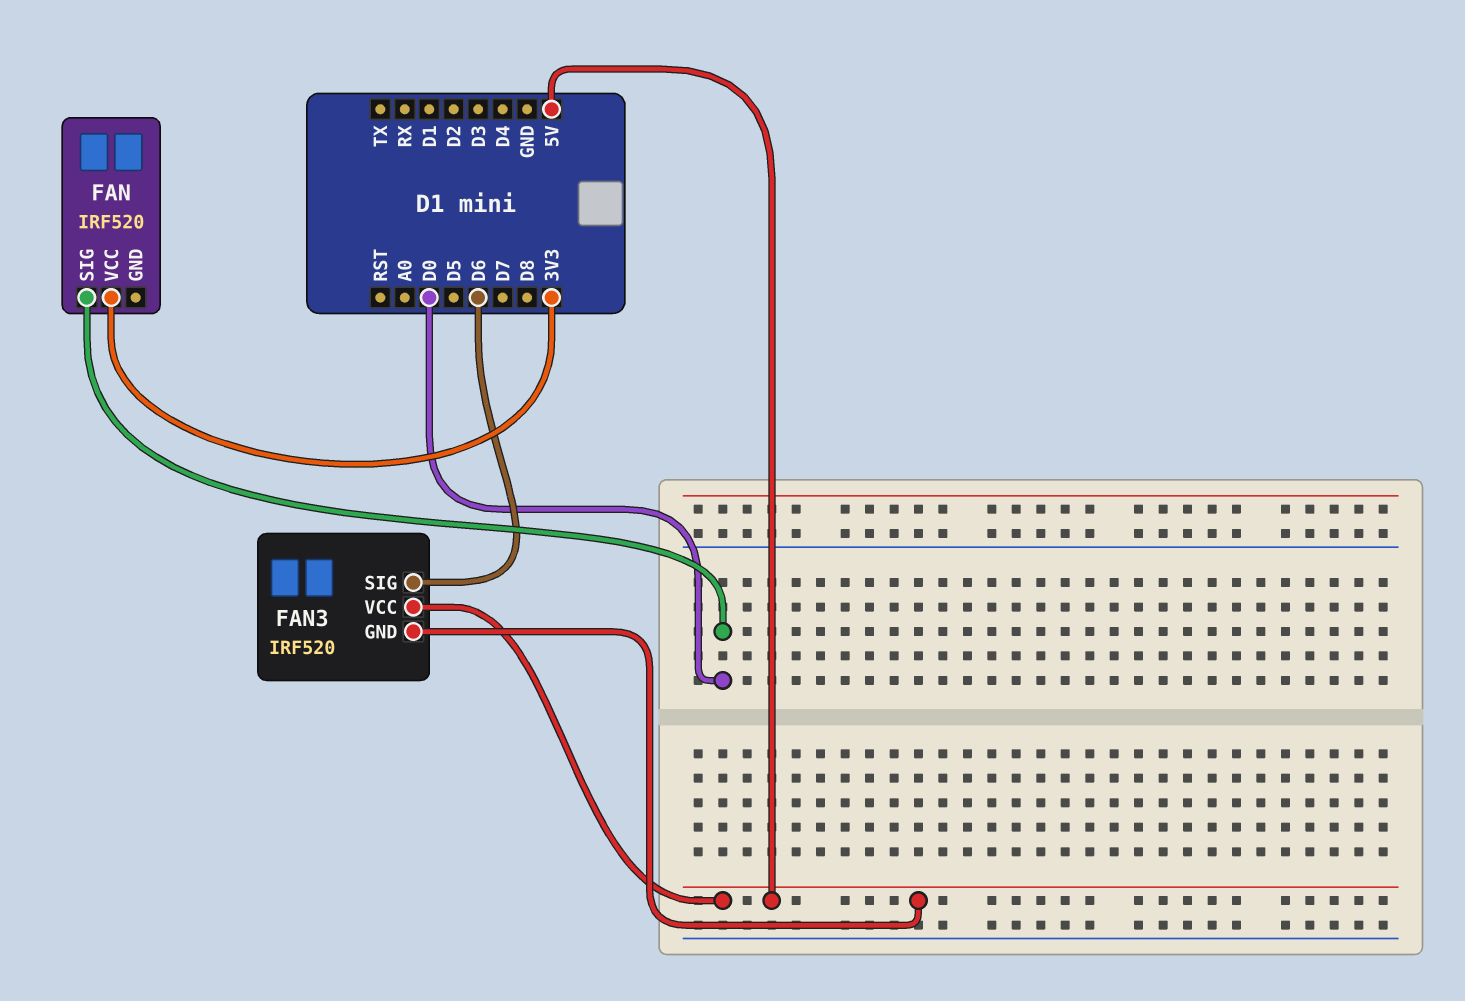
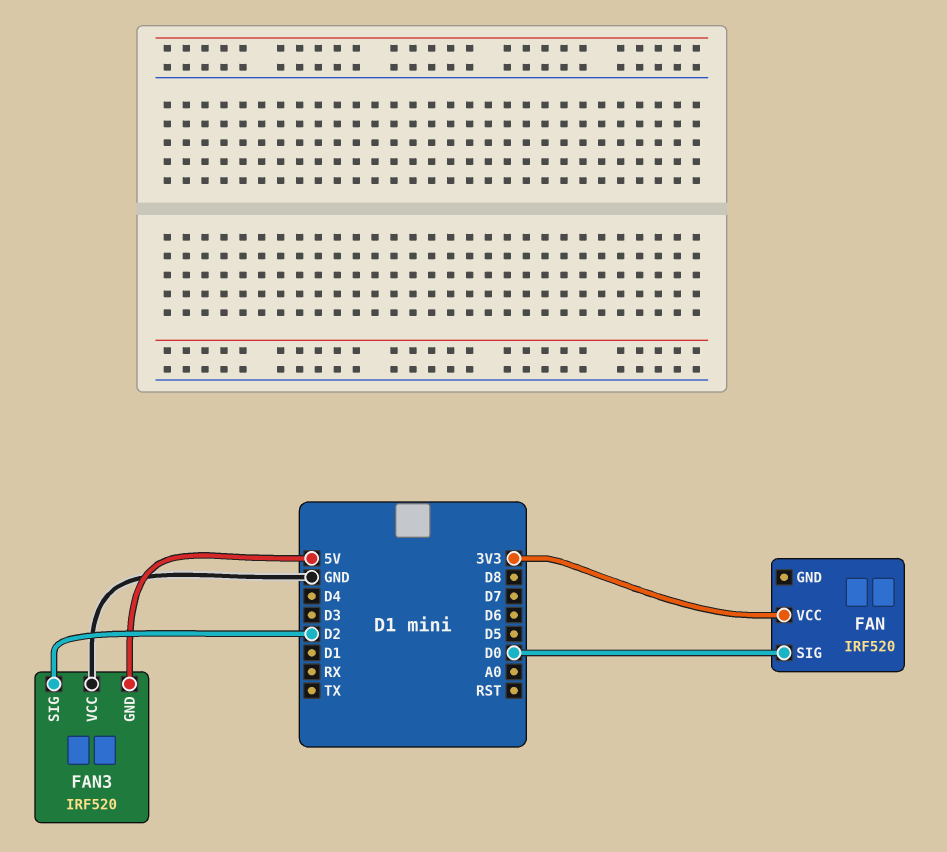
FAN3 pin SIG: D6 -> D2
FAN3 pin VCC: 5V -> GND

